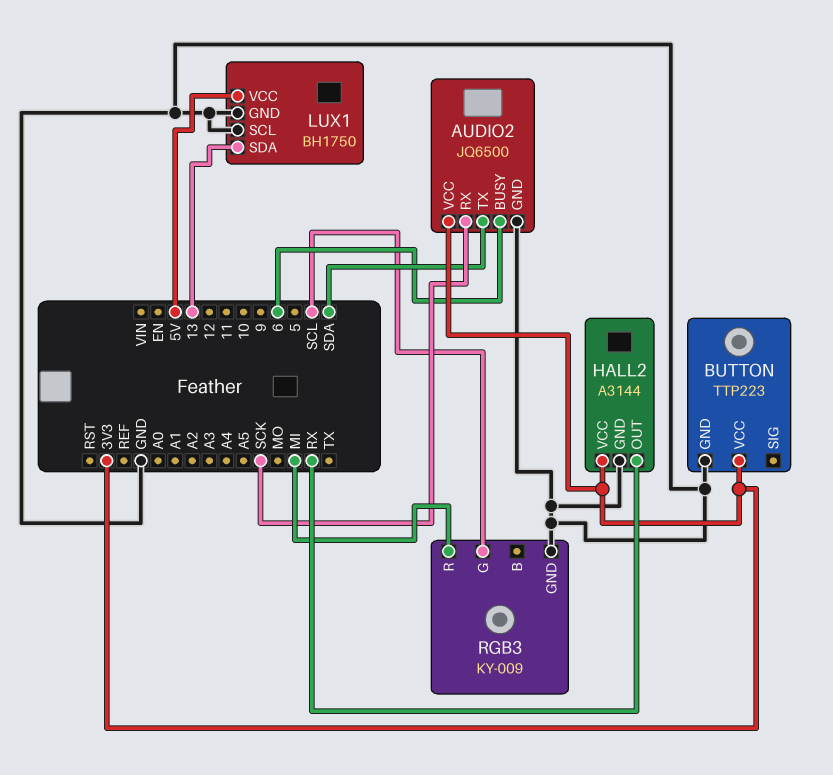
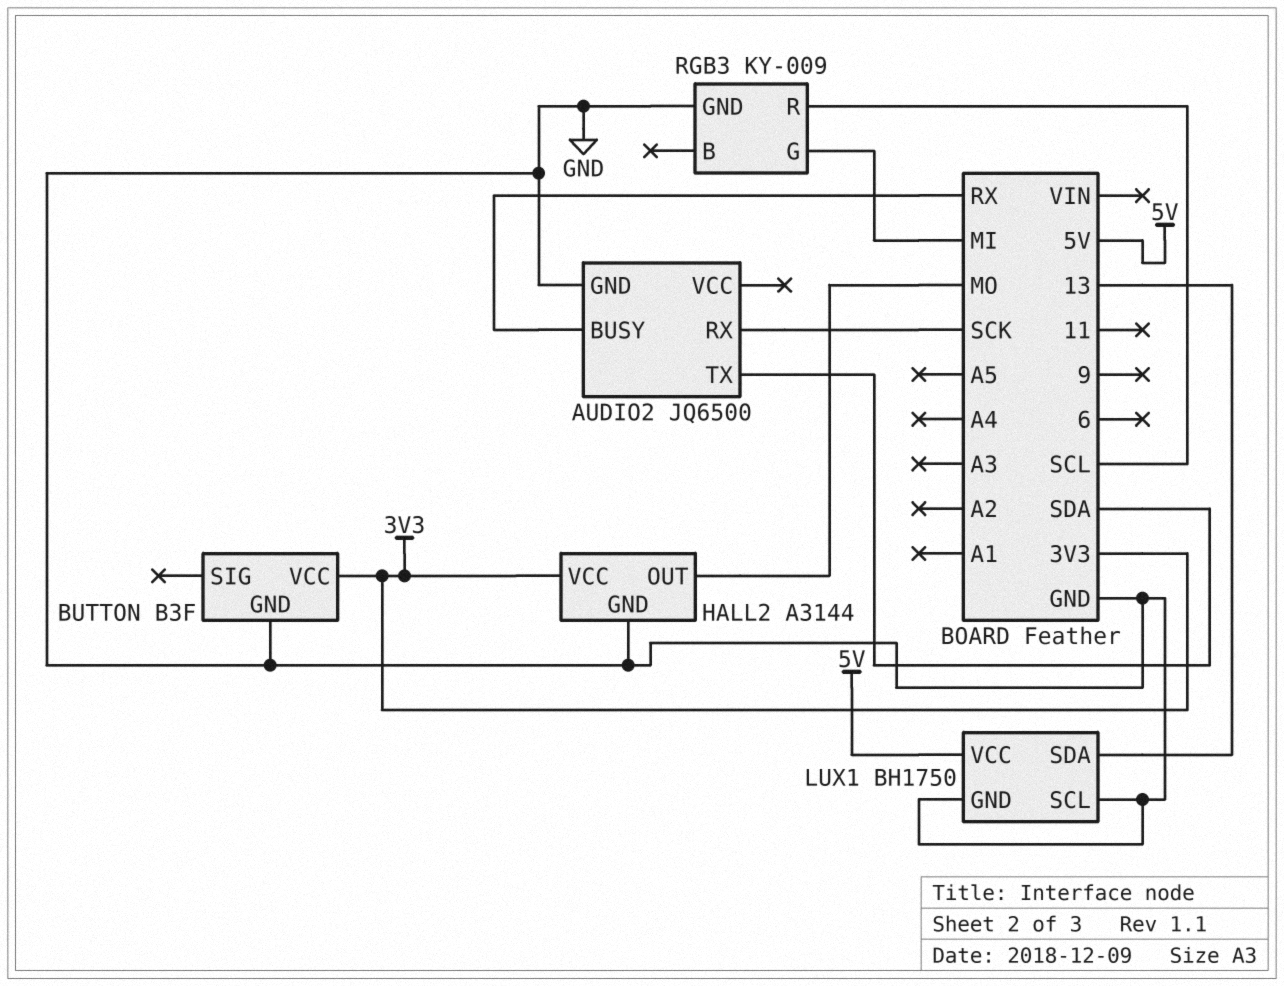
AUDIO2 pin BUSY: 6 -> RX
AUDIO2 pin VCC: 3V3 -> none
BUTTON: TTP223 -> B3F
HALL2 pin OUT: RX -> MO
RGB3 pin G: SCL -> MI
RGB3 pin R: MI -> SCL

